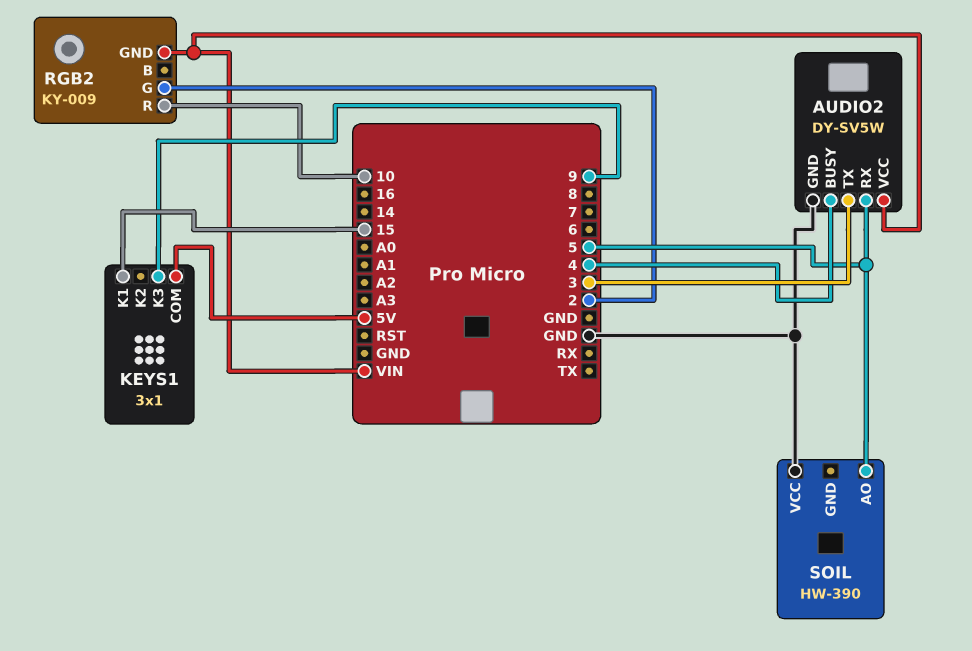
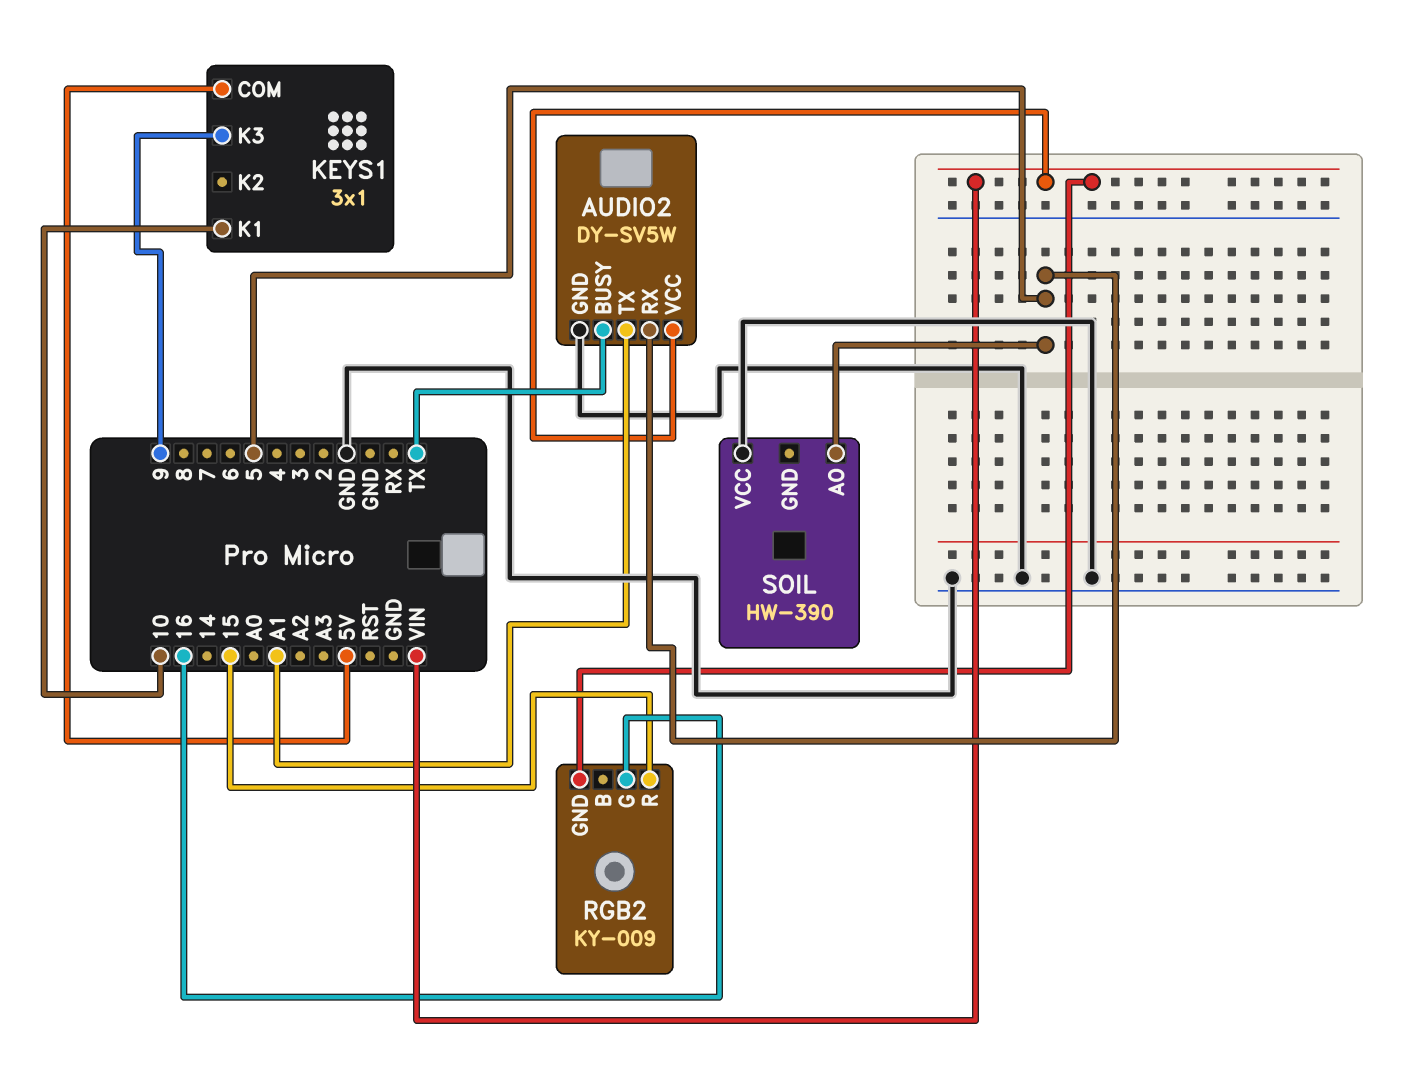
AUDIO2 pin BUSY: 4 -> TX
AUDIO2 pin TX: 3 -> A1
KEYS1 pin K1: 15 -> 10
RGB2 pin G: 2 -> 16
RGB2 pin R: 10 -> 15

